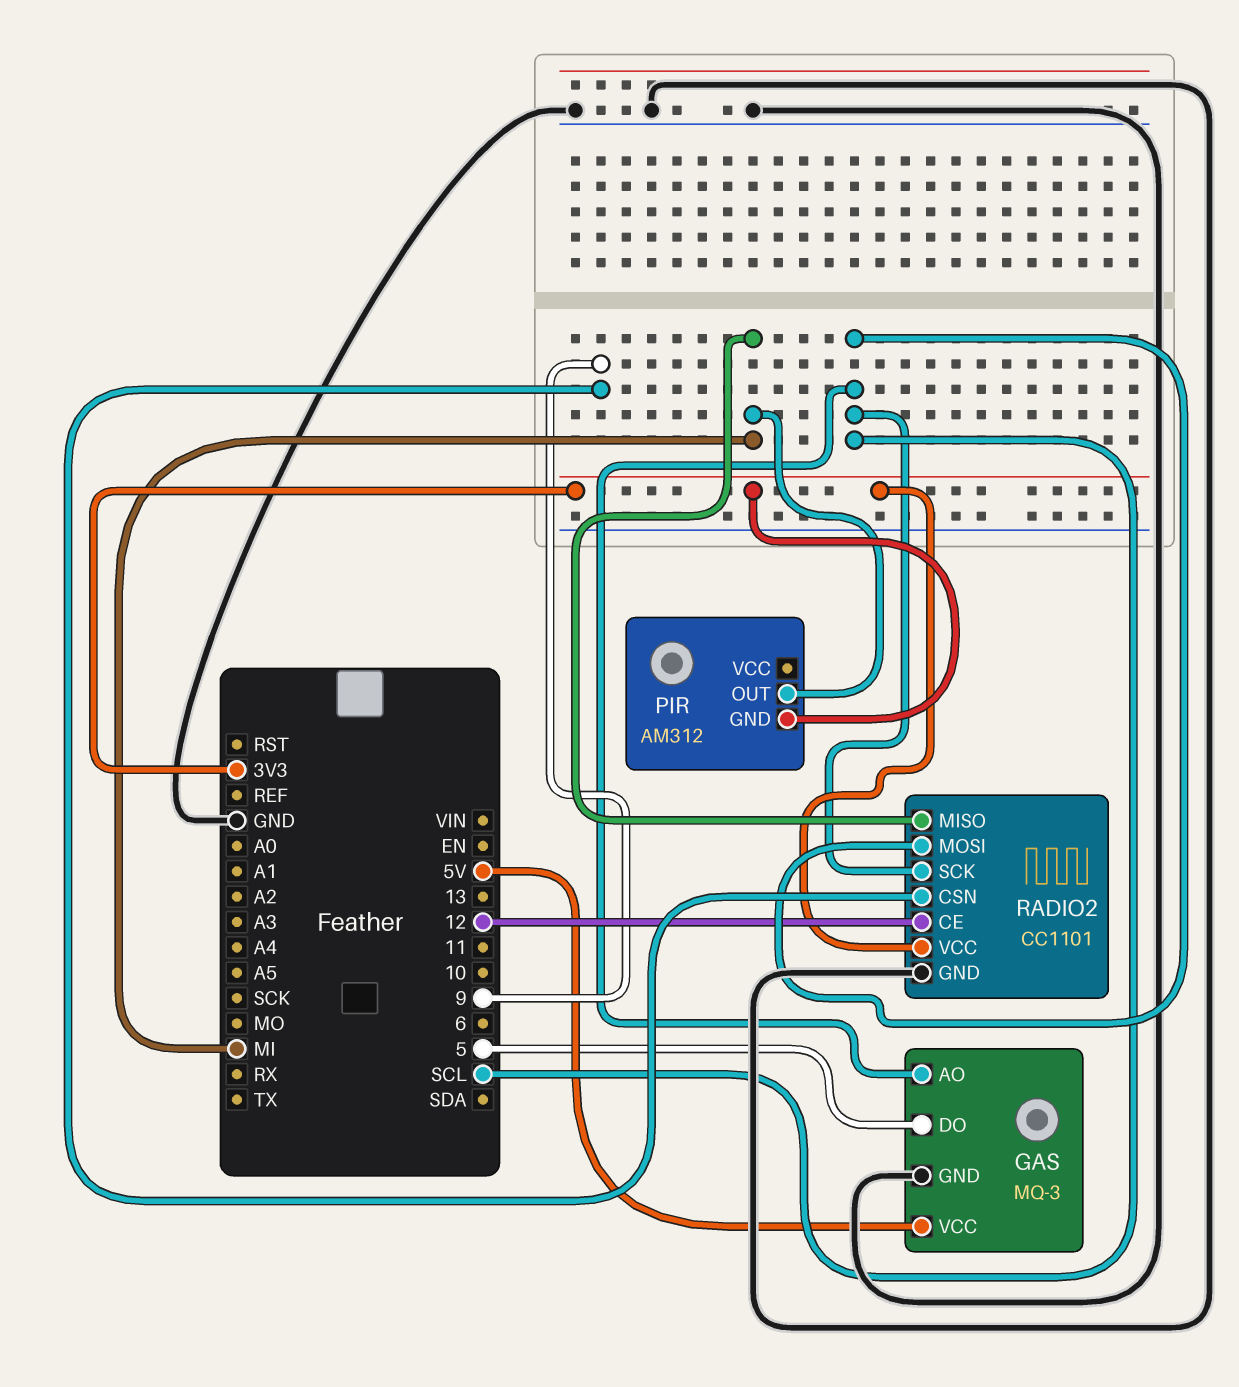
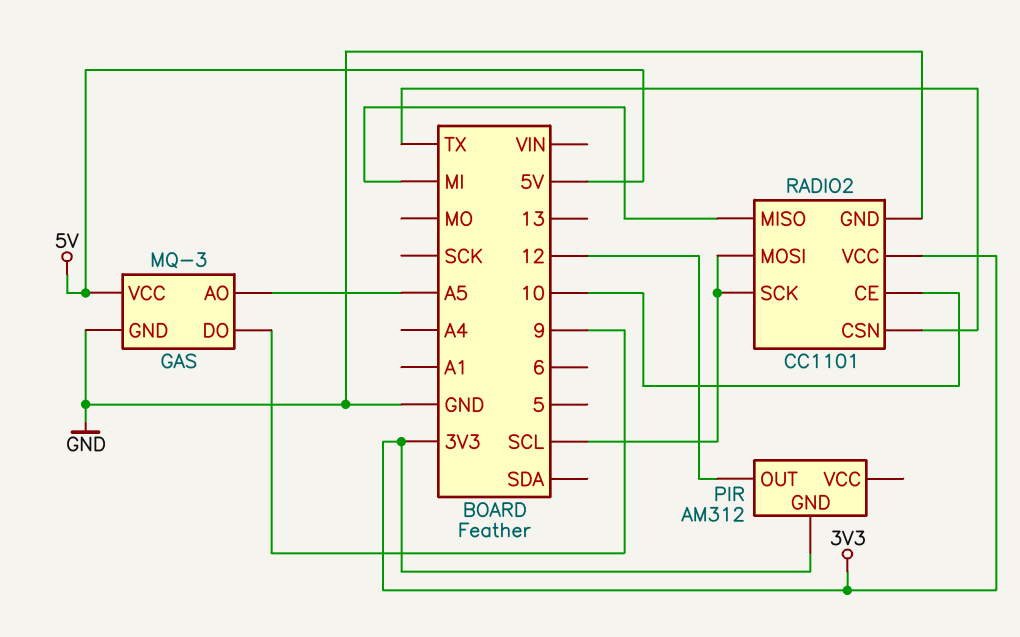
GAS pin AO: SCL -> A5
GAS pin DO: 5 -> 9
PIR pin OUT: MI -> 12
RADIO2 pin CE: 12 -> 10
RADIO2 pin CSN: 9 -> TX

